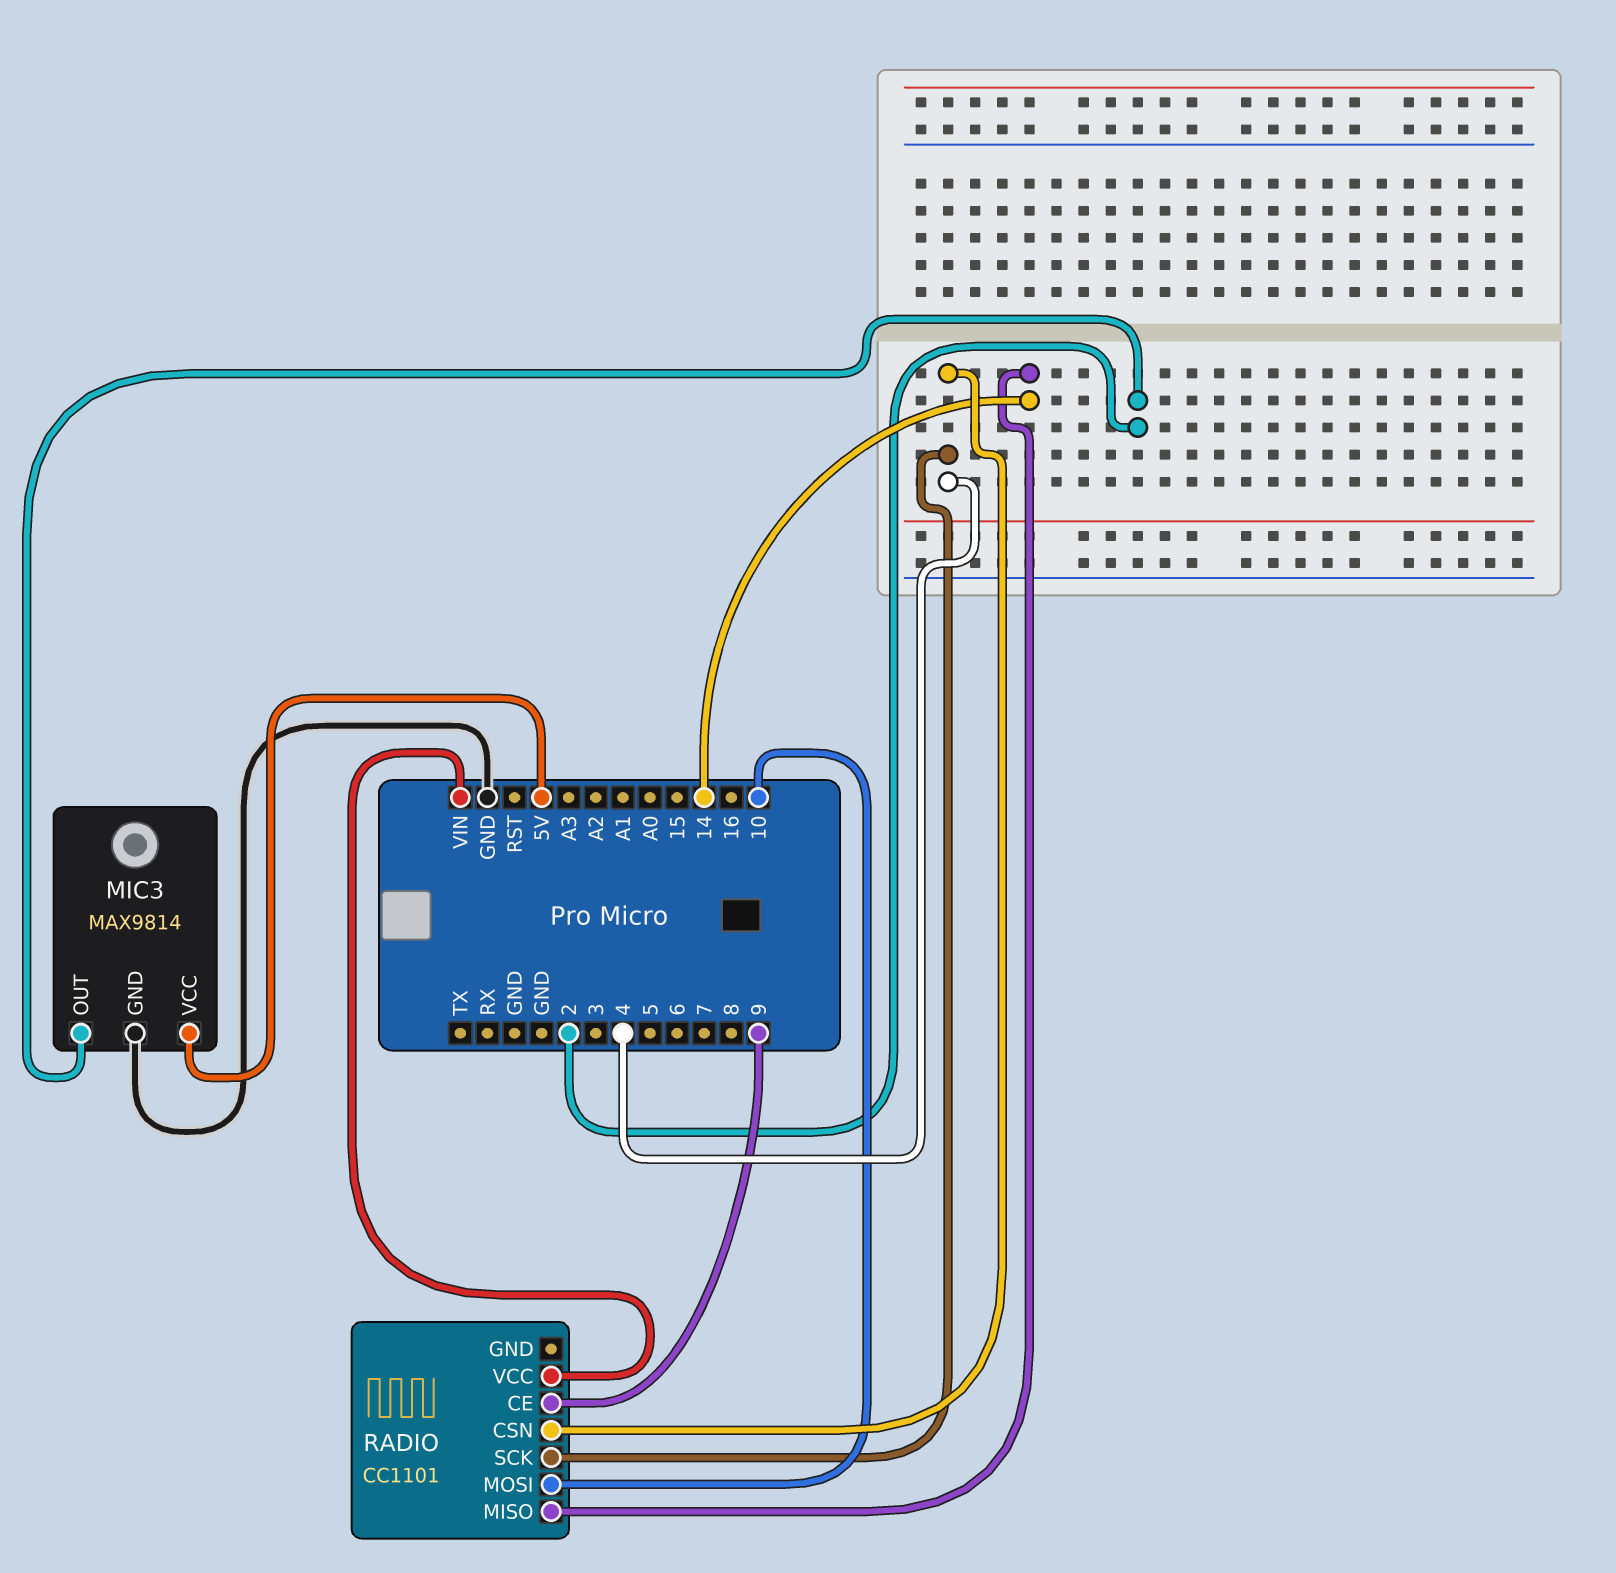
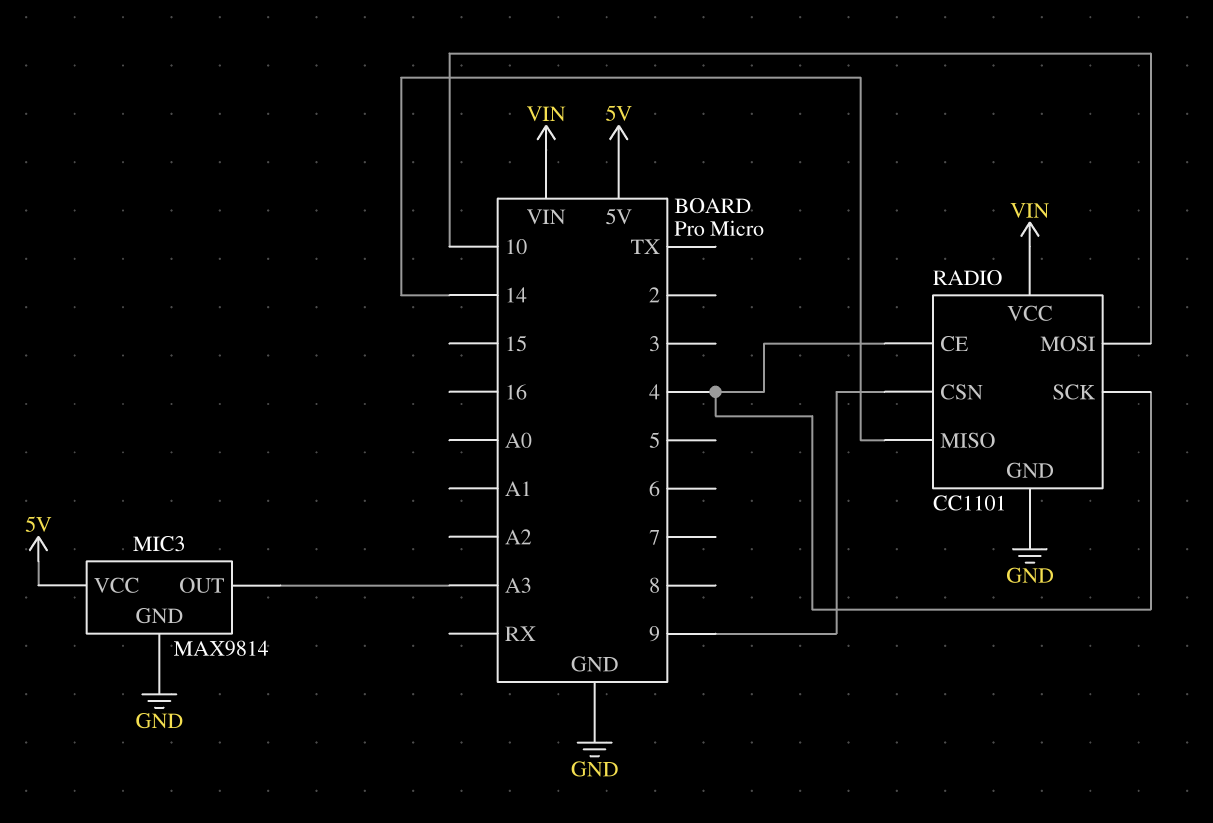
MIC3 pin OUT: 2 -> A3
RADIO pin CE: 9 -> 4
RADIO pin CSN: 4 -> 9
RADIO pin GND: none -> GND

